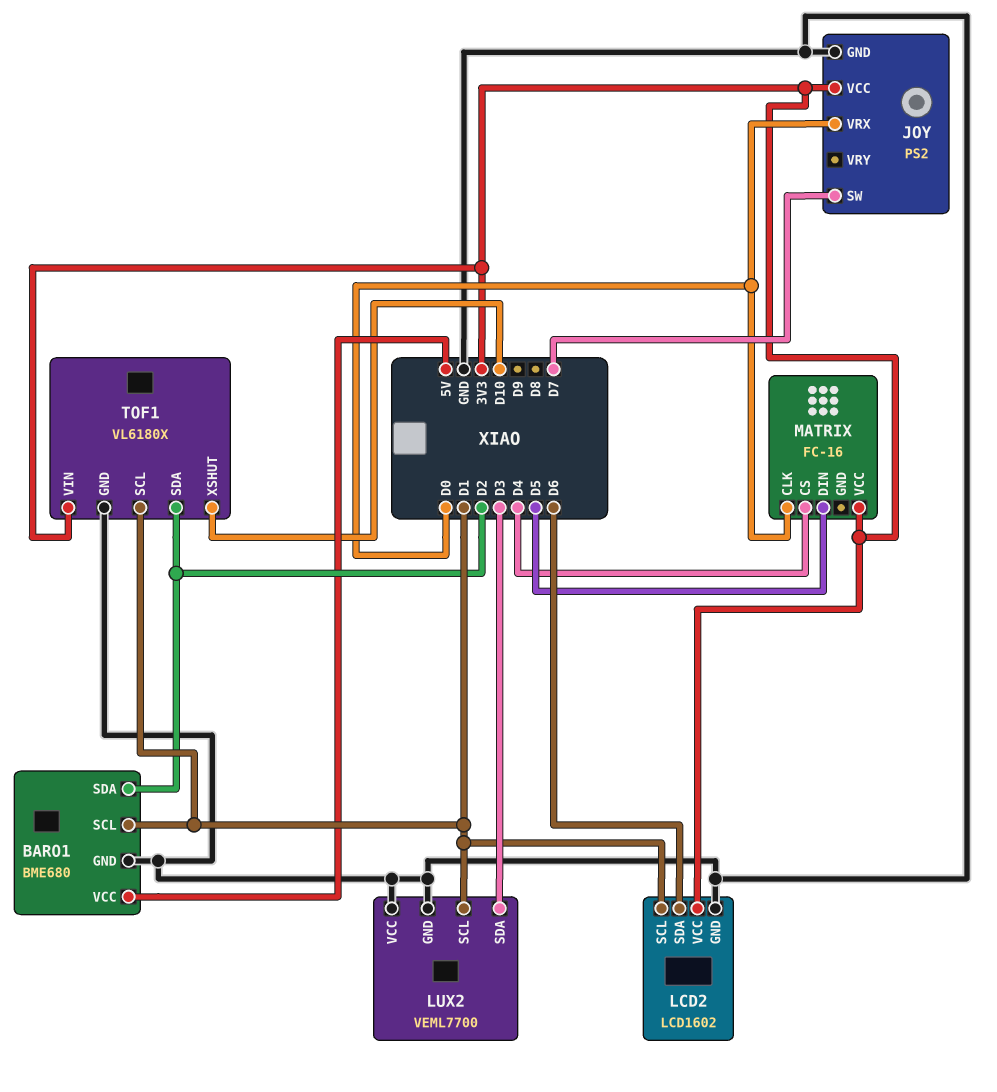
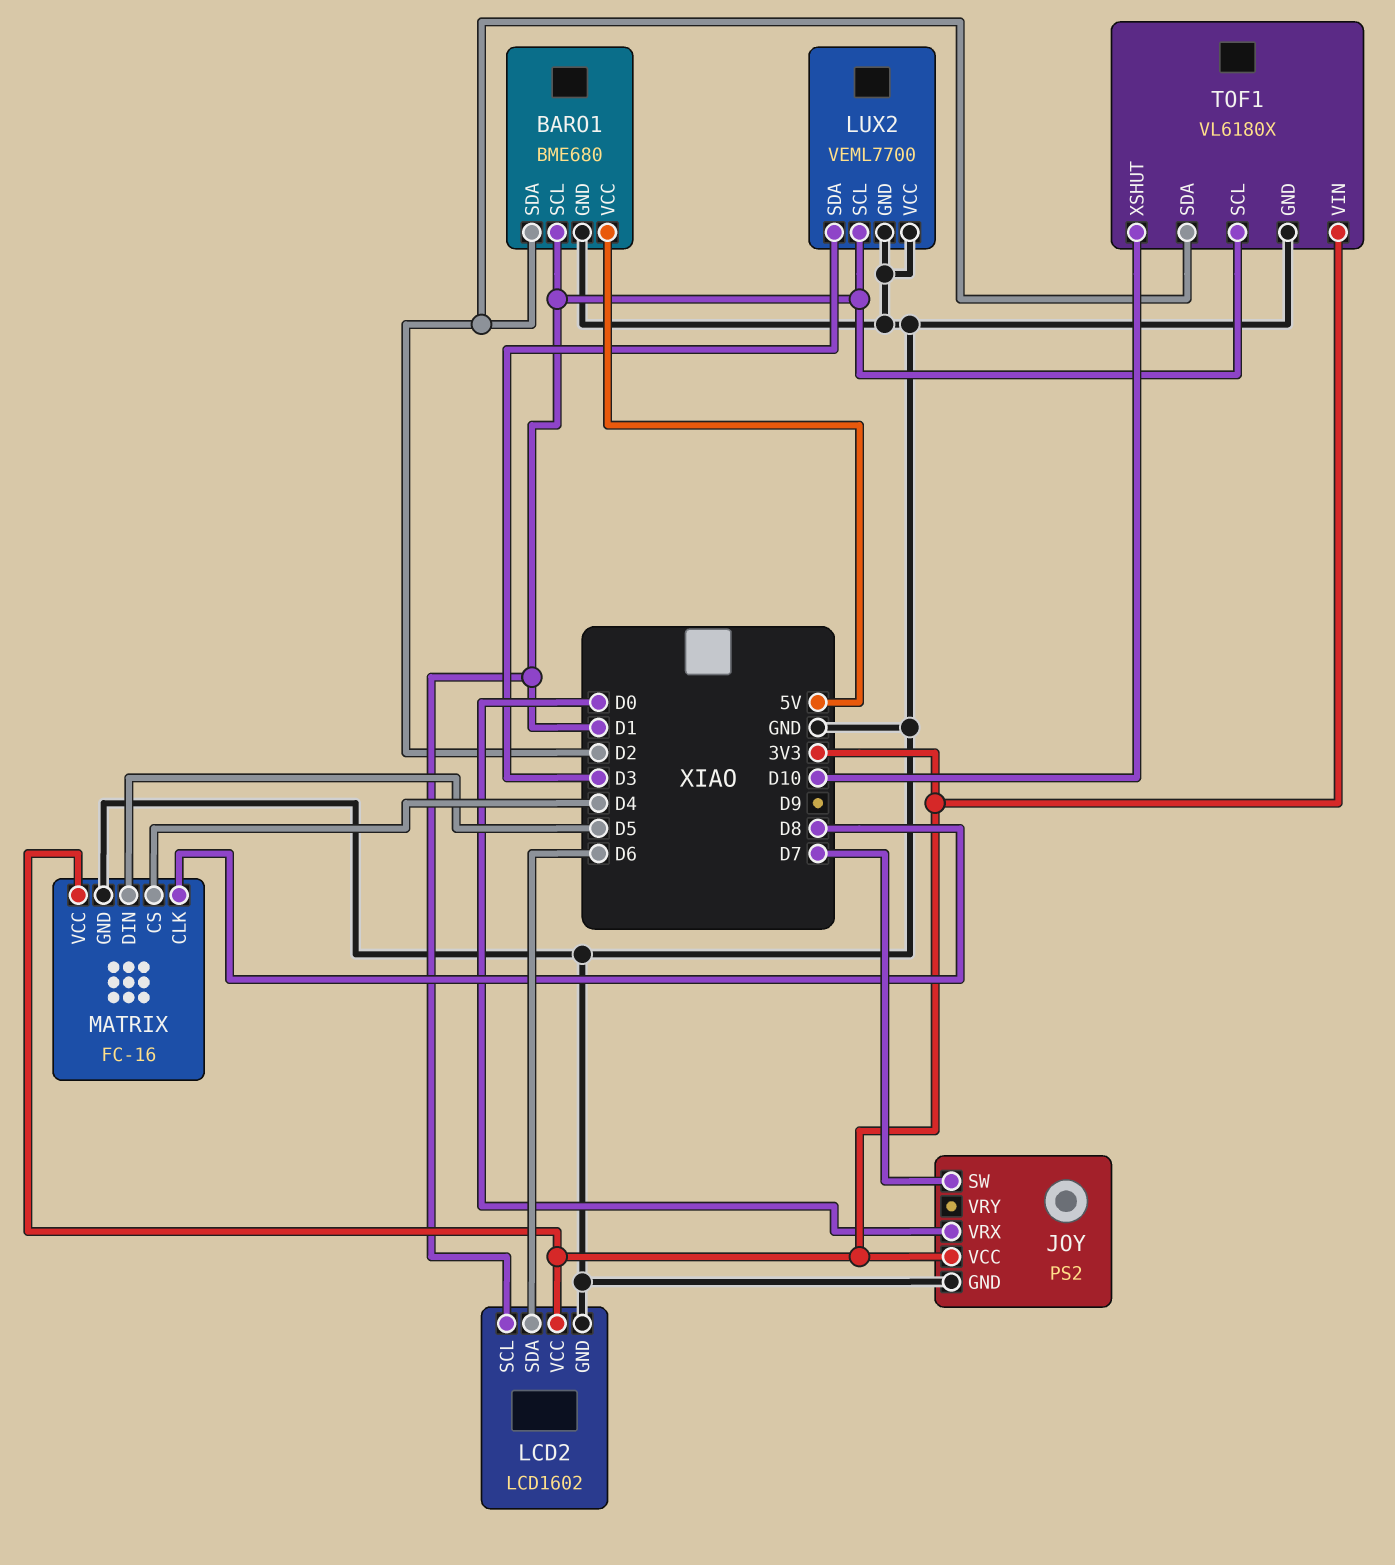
MATRIX pin CLK: D0 -> D8
MATRIX pin GND: none -> GND

